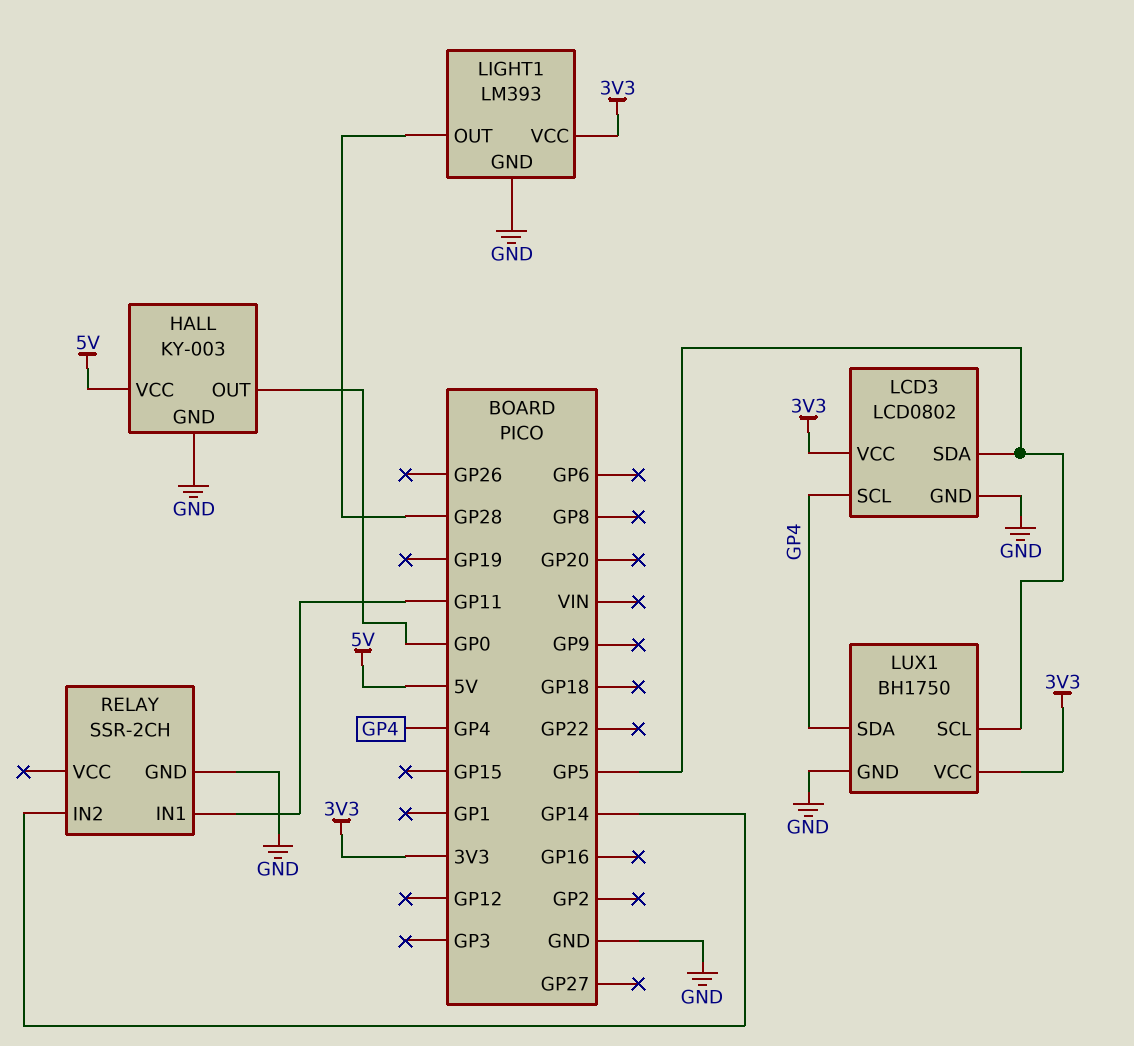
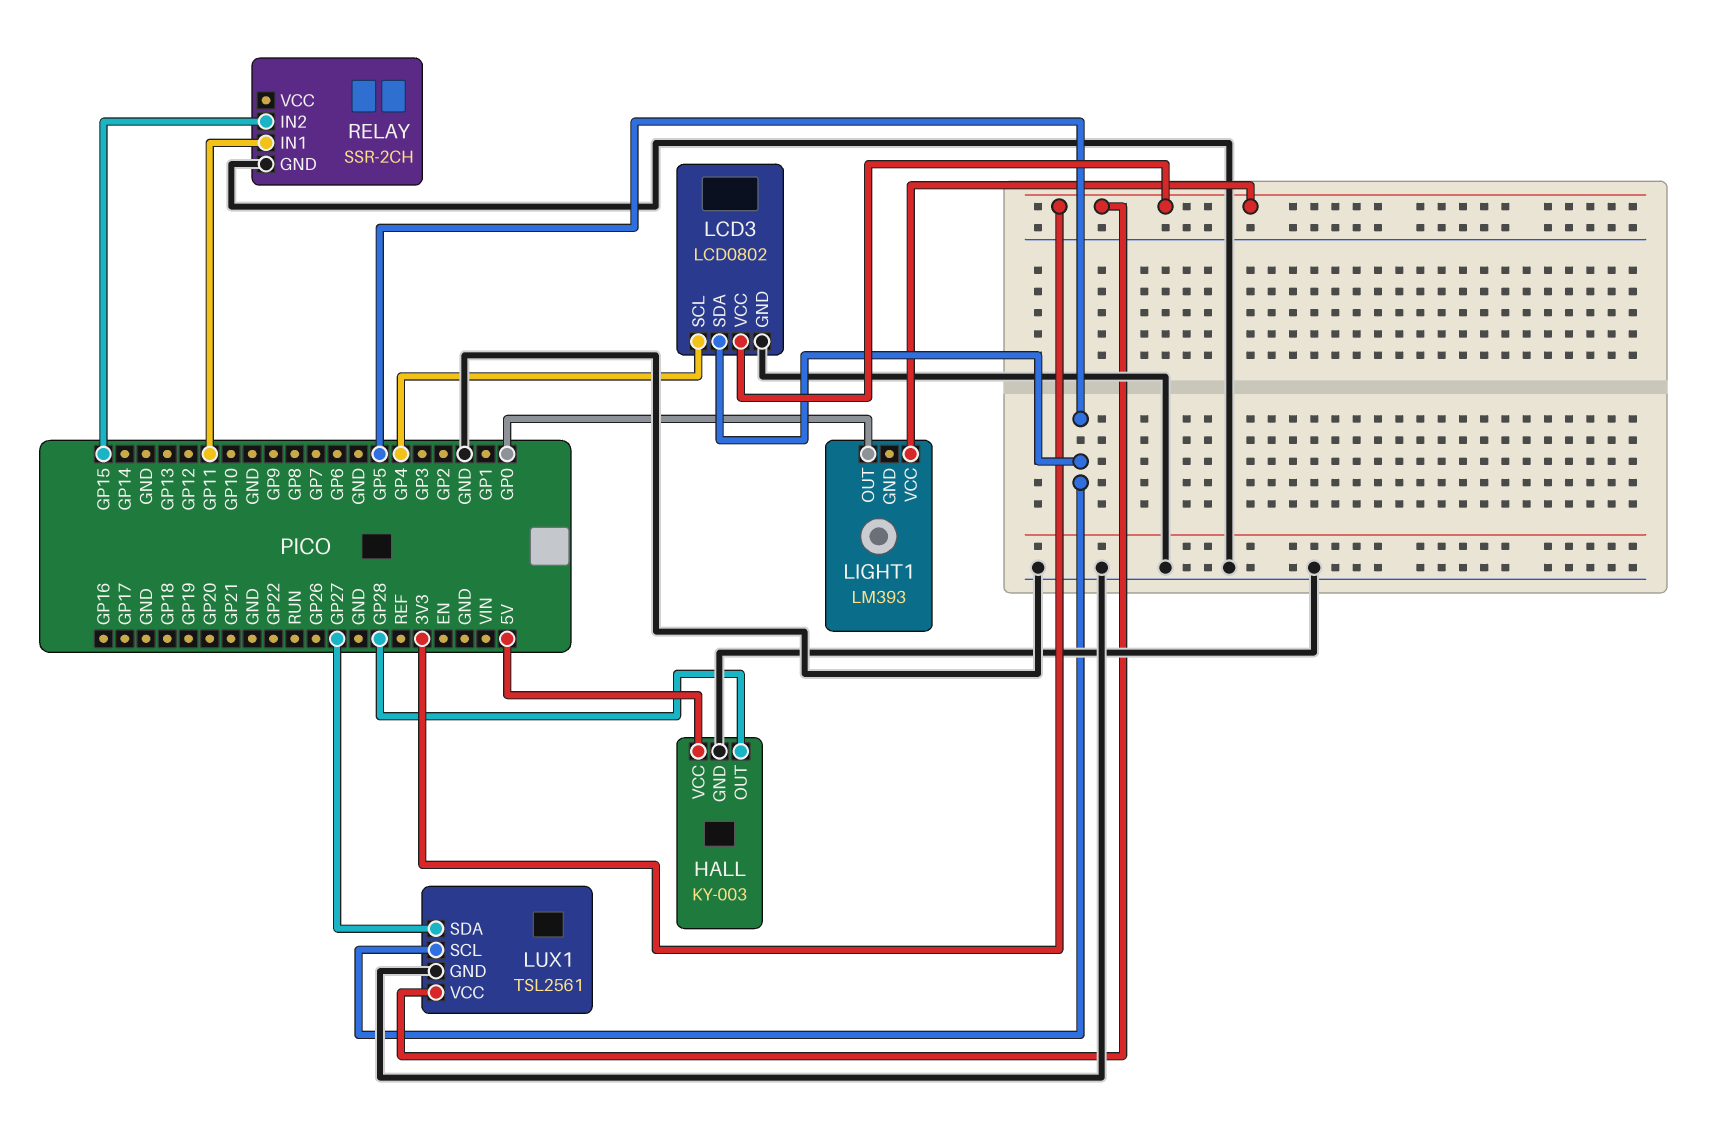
HALL pin OUT: GP0 -> GP28
LIGHT1 pin GND: GND -> none
LIGHT1 pin OUT: GP28 -> GP0
LUX1: BH1750 -> TSL2561
LUX1 pin SDA: GP4 -> GP27
RELAY pin IN2: GP14 -> GP15

